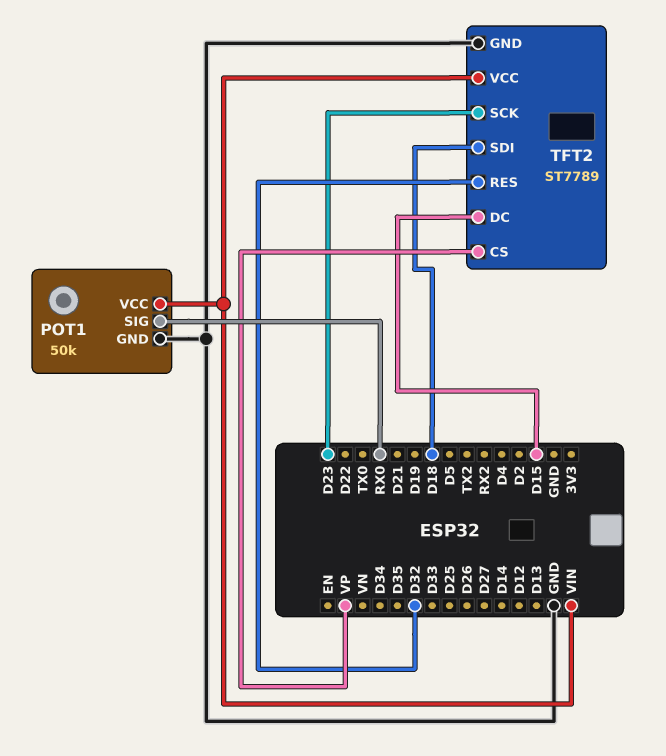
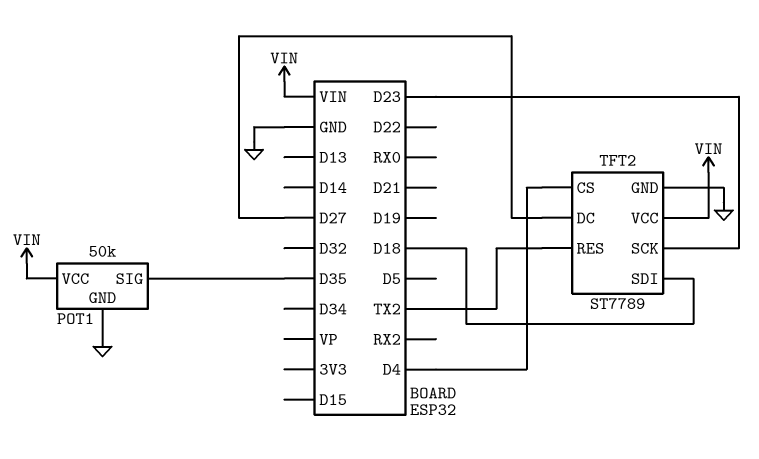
POT1 pin SIG: RX0 -> D35
TFT2 pin CS: VP -> D4
TFT2 pin DC: D15 -> D27
TFT2 pin RES: D32 -> TX2

